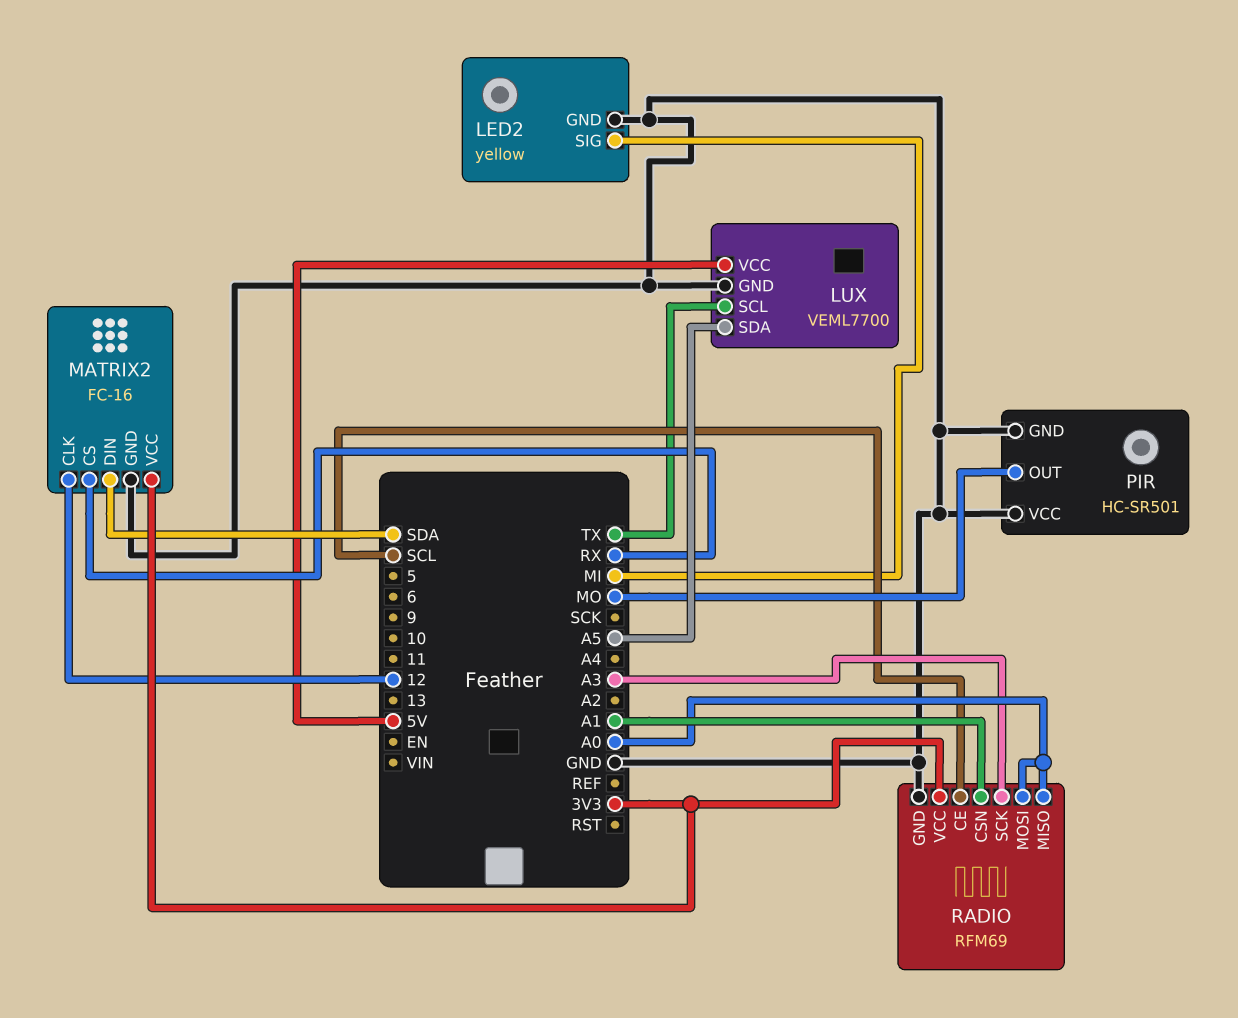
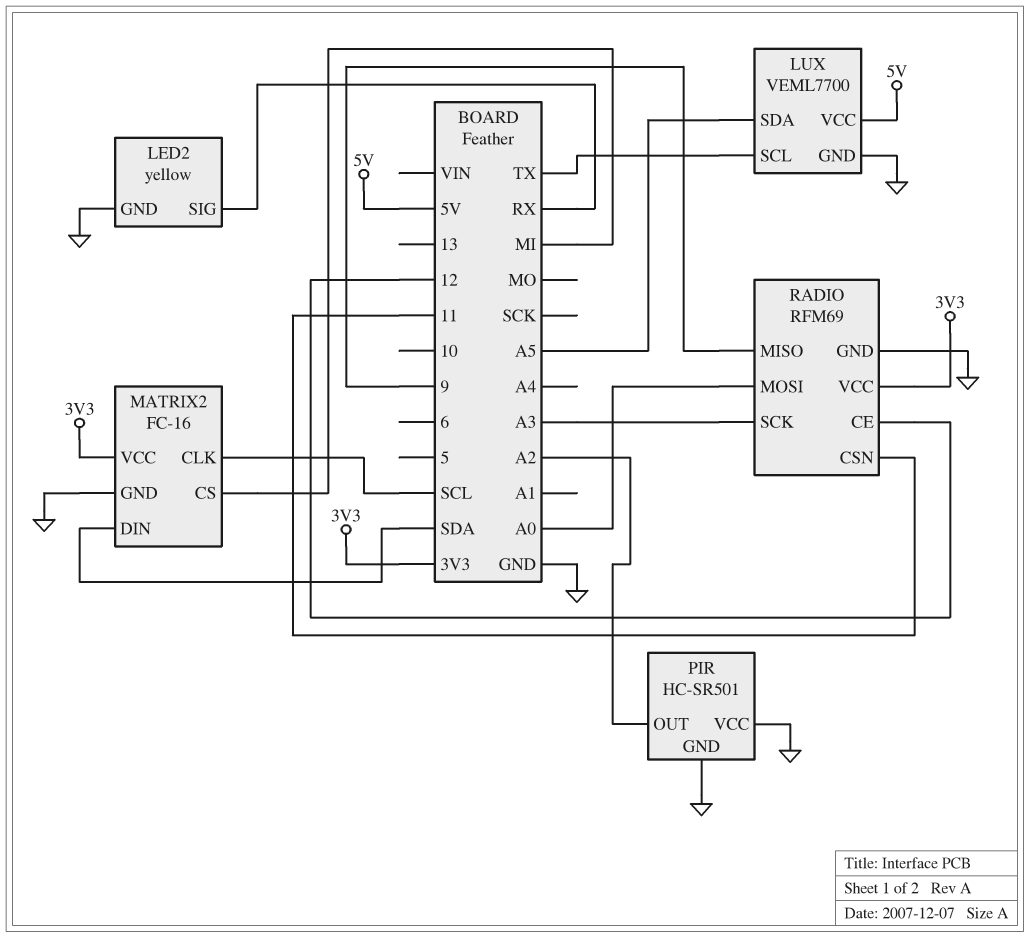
LED2 pin SIG: MI -> RX
MATRIX2 pin CLK: 12 -> SCL
MATRIX2 pin CS: RX -> MI
PIR pin OUT: MO -> A2
RADIO pin CE: SCL -> 12
RADIO pin CSN: A1 -> 11
RADIO pin MISO: A0 -> 9

